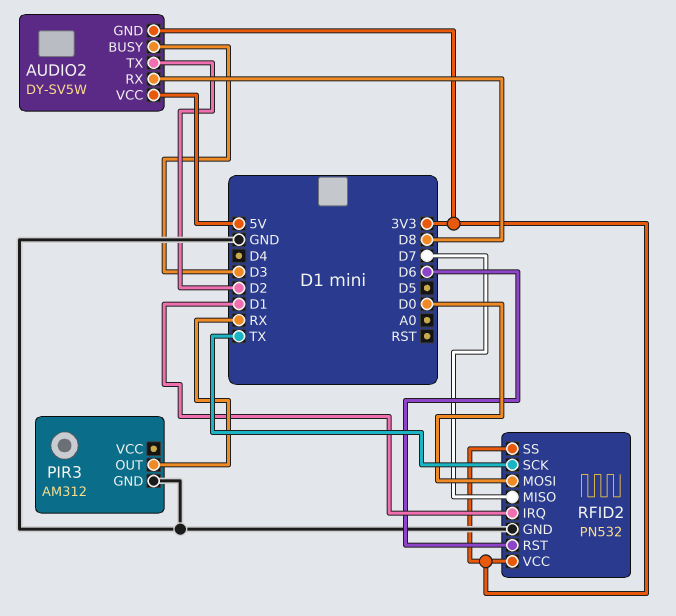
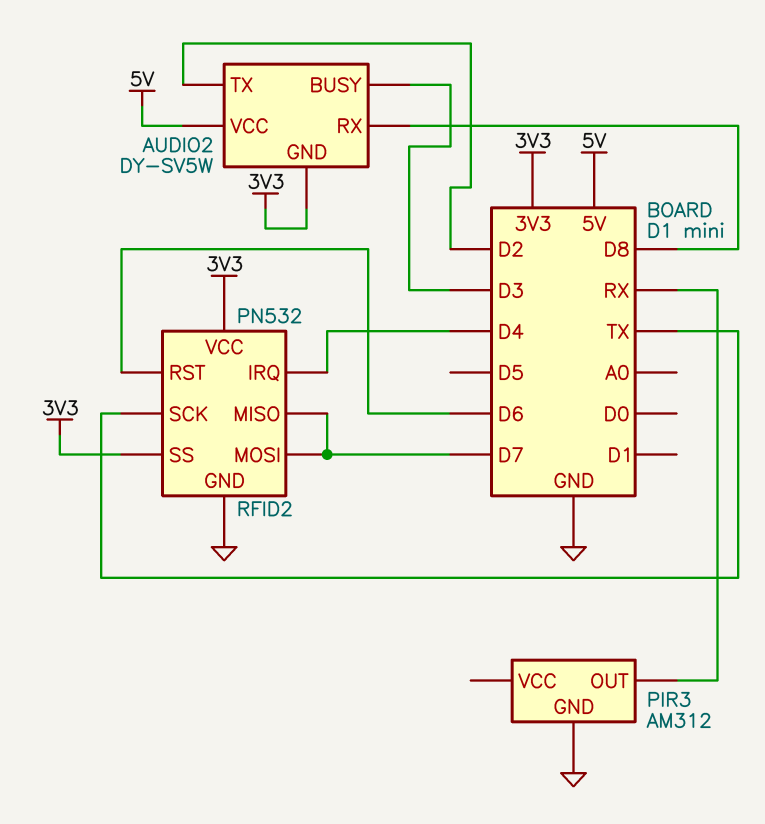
RFID2 pin IRQ: D1 -> D4
RFID2 pin MOSI: D0 -> D7

